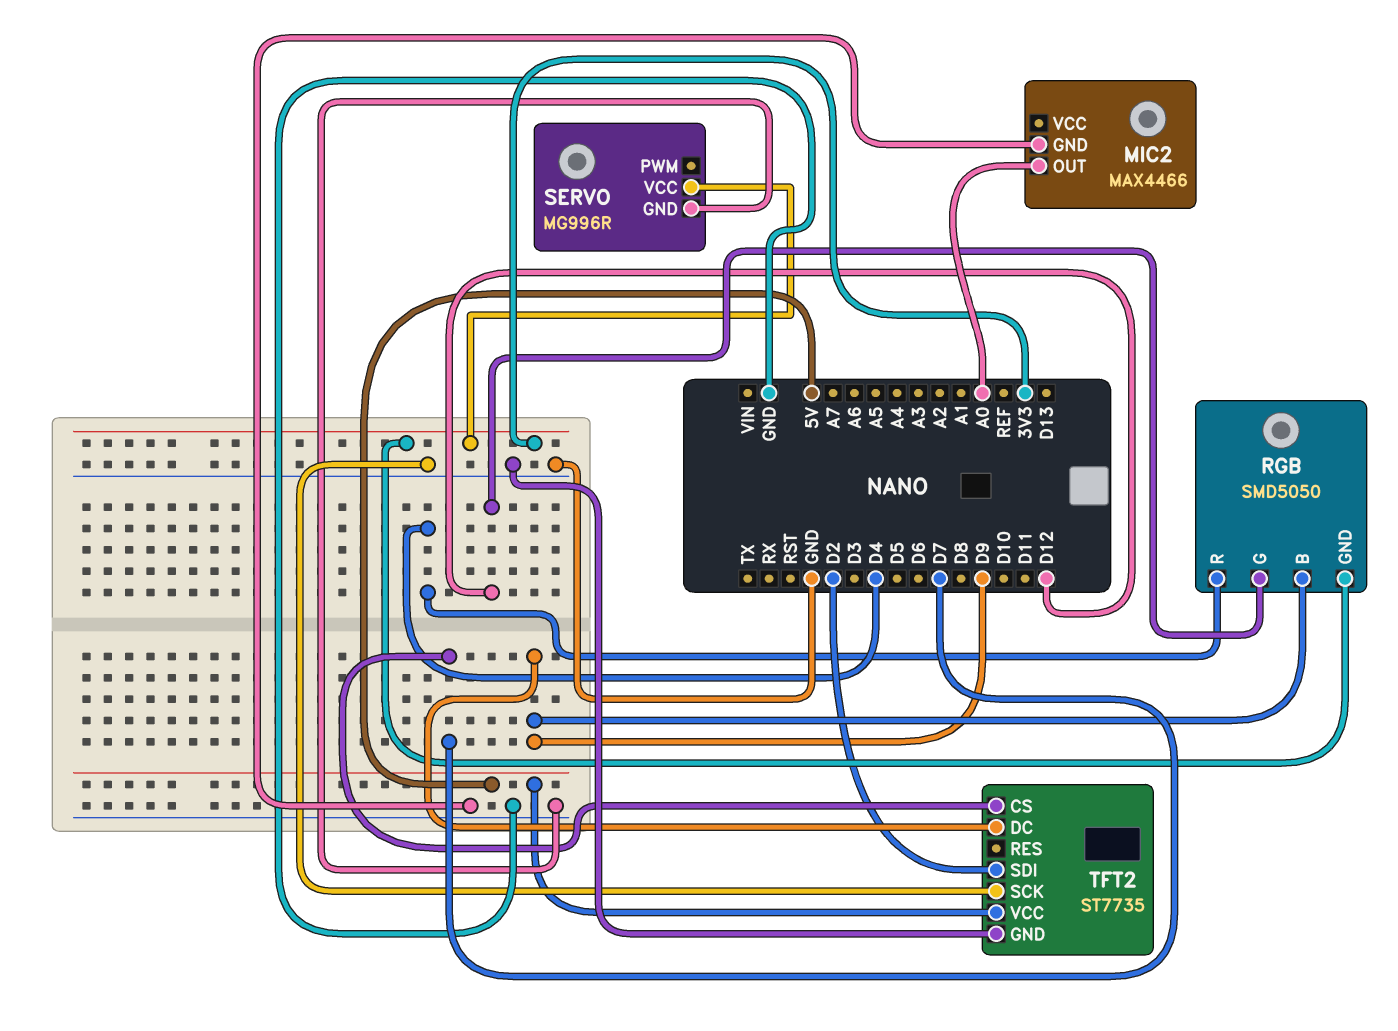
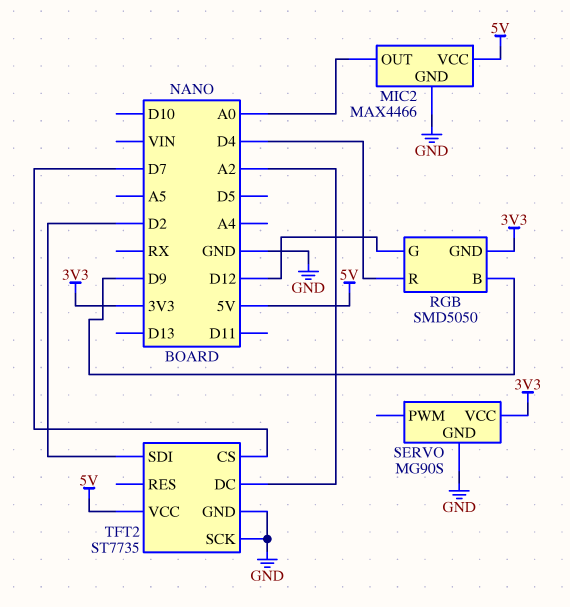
MIC2 pin VCC: none -> 5V
SERVO: MG996R -> MG90S
TFT2 pin DC: D9 -> A2

